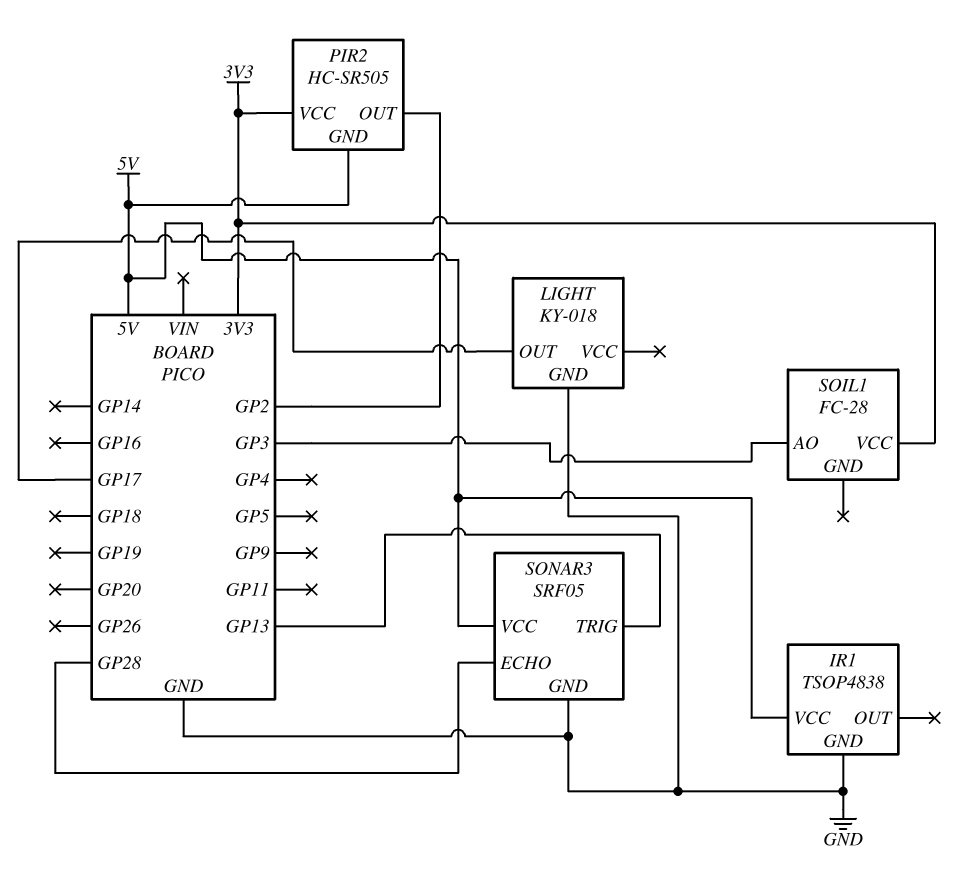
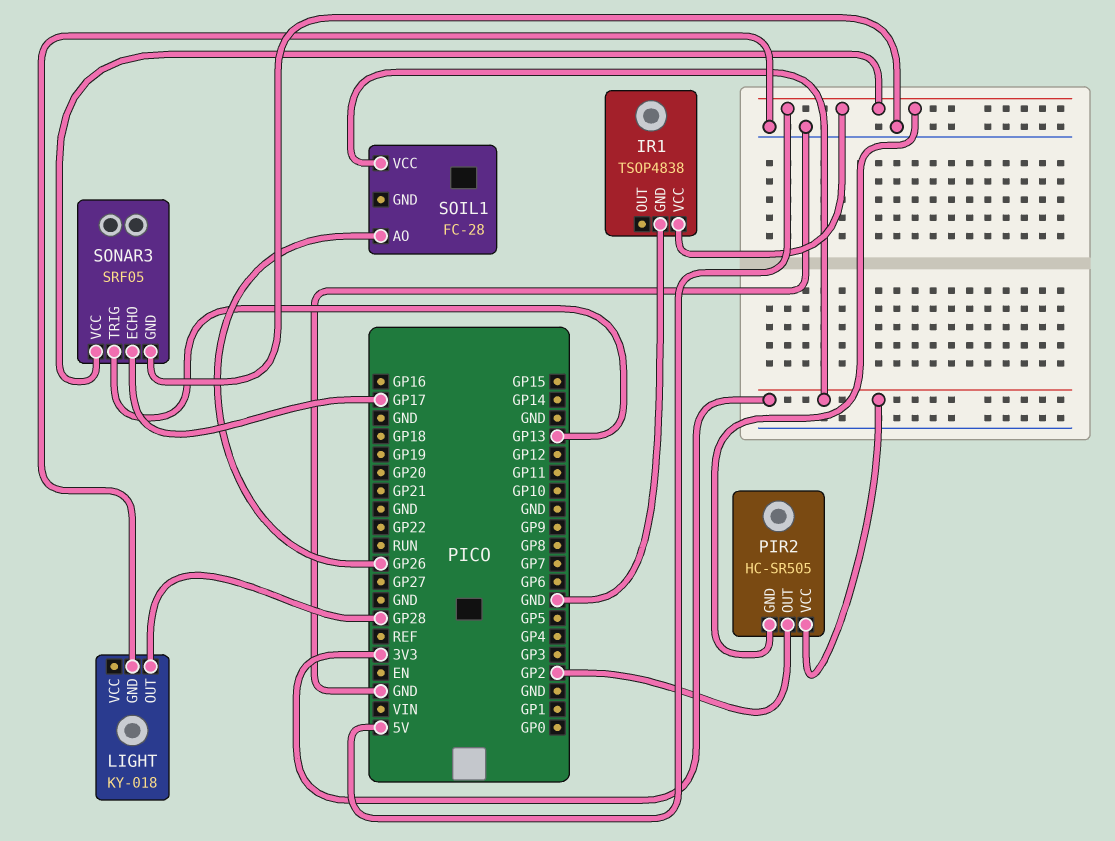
LIGHT pin OUT: GP17 -> GP28
SOIL1 pin AO: GP3 -> GP26
SONAR3 pin ECHO: GP28 -> GP17

